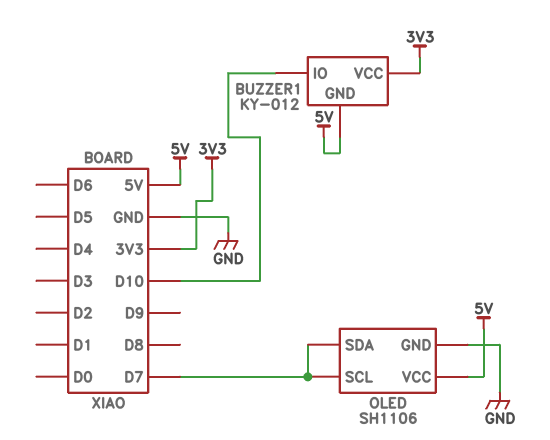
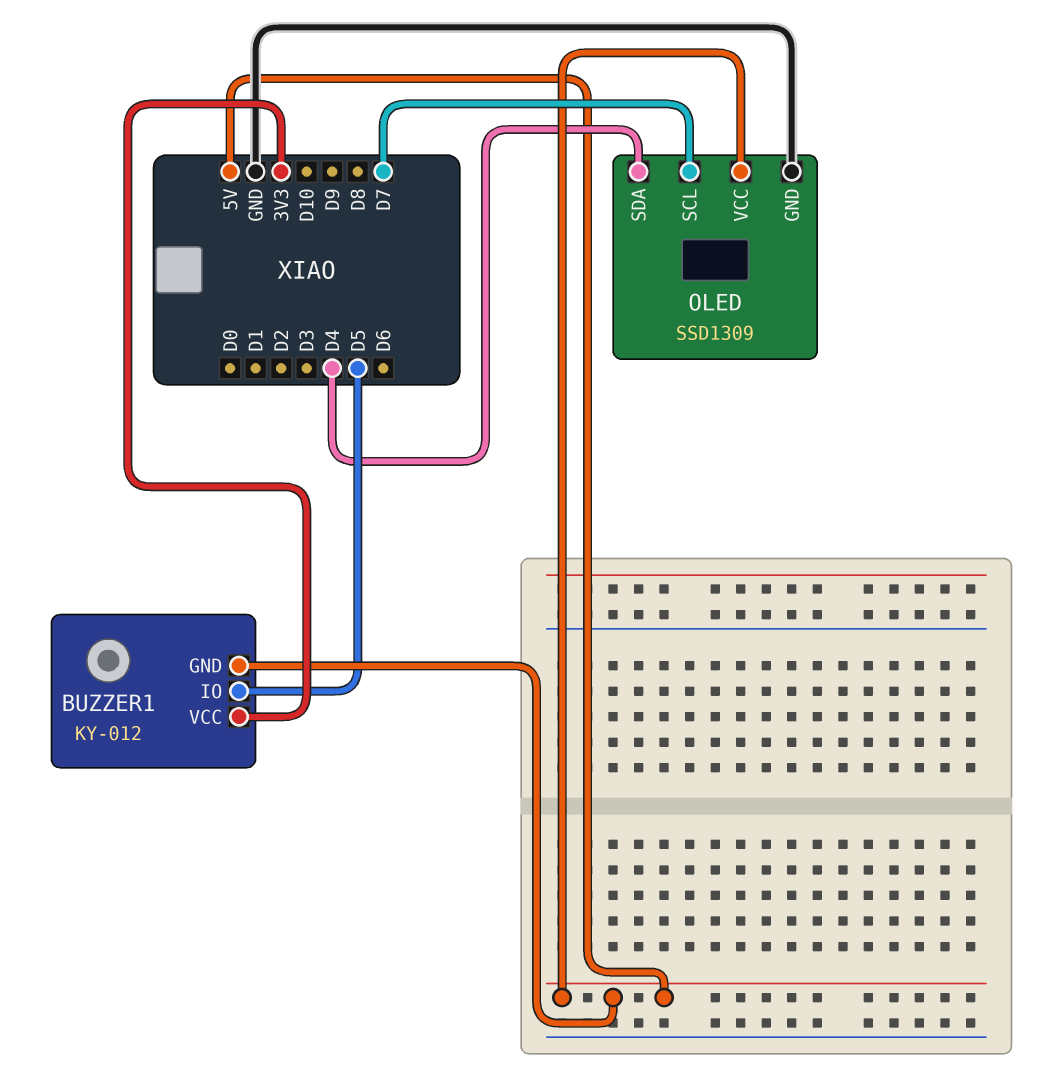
BUZZER1 pin IO: D10 -> D5
OLED: SH1106 -> SSD1309
OLED pin SDA: D7 -> D4

